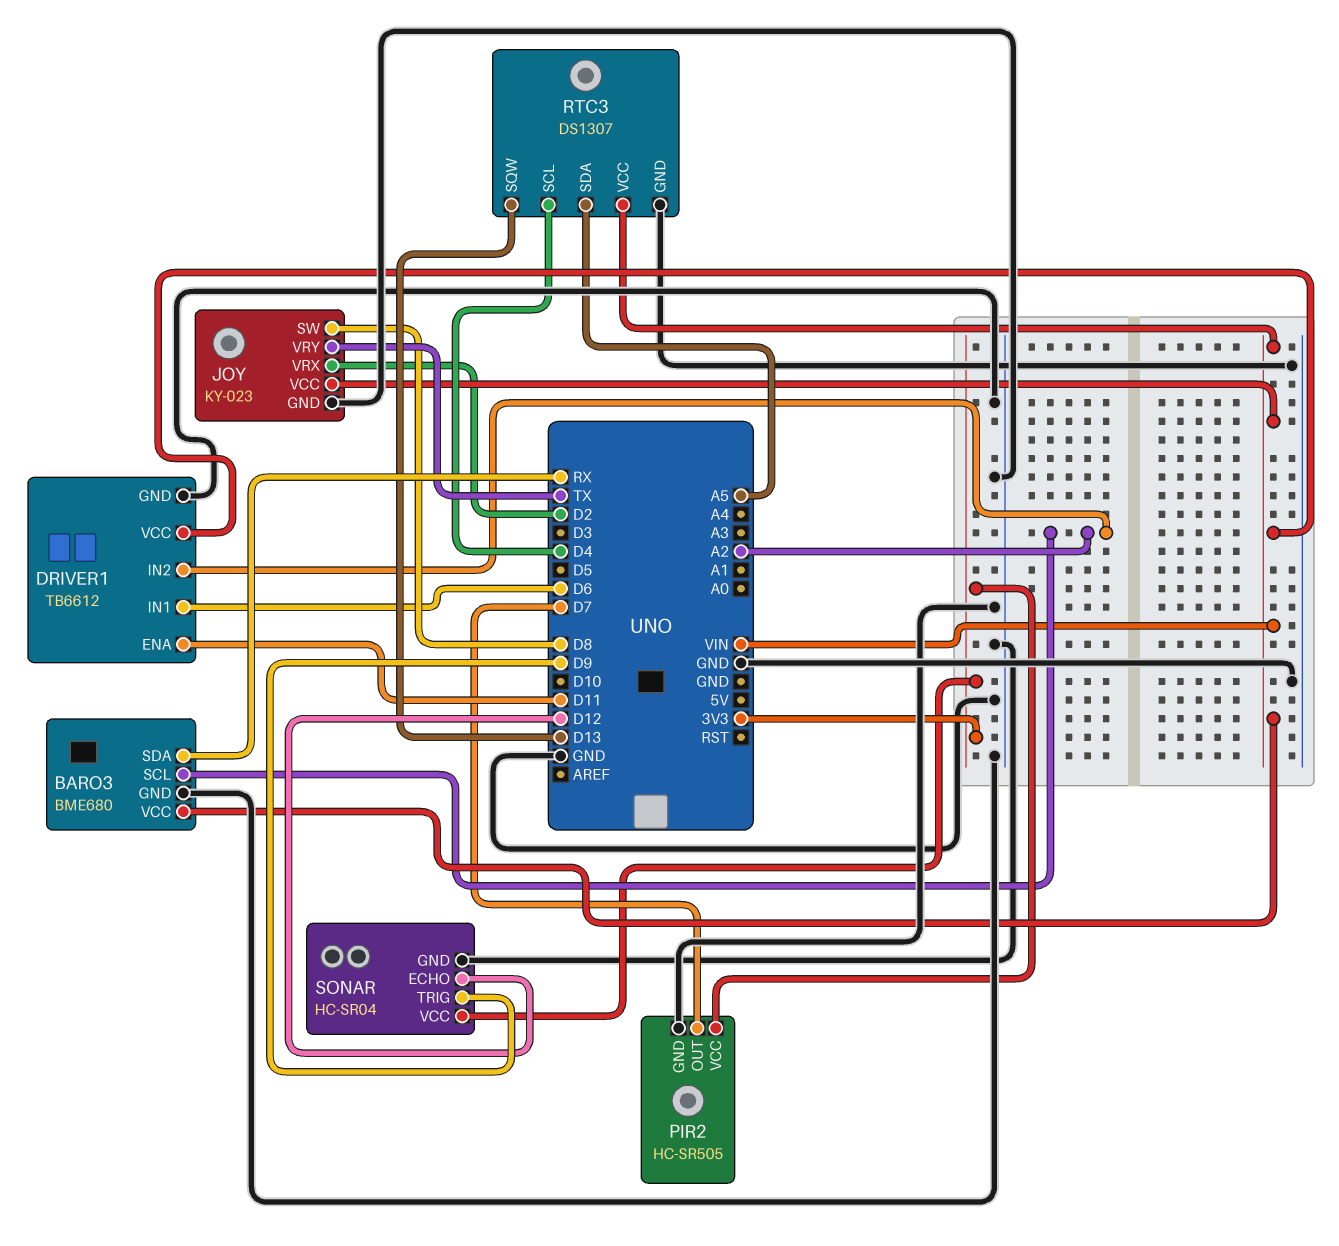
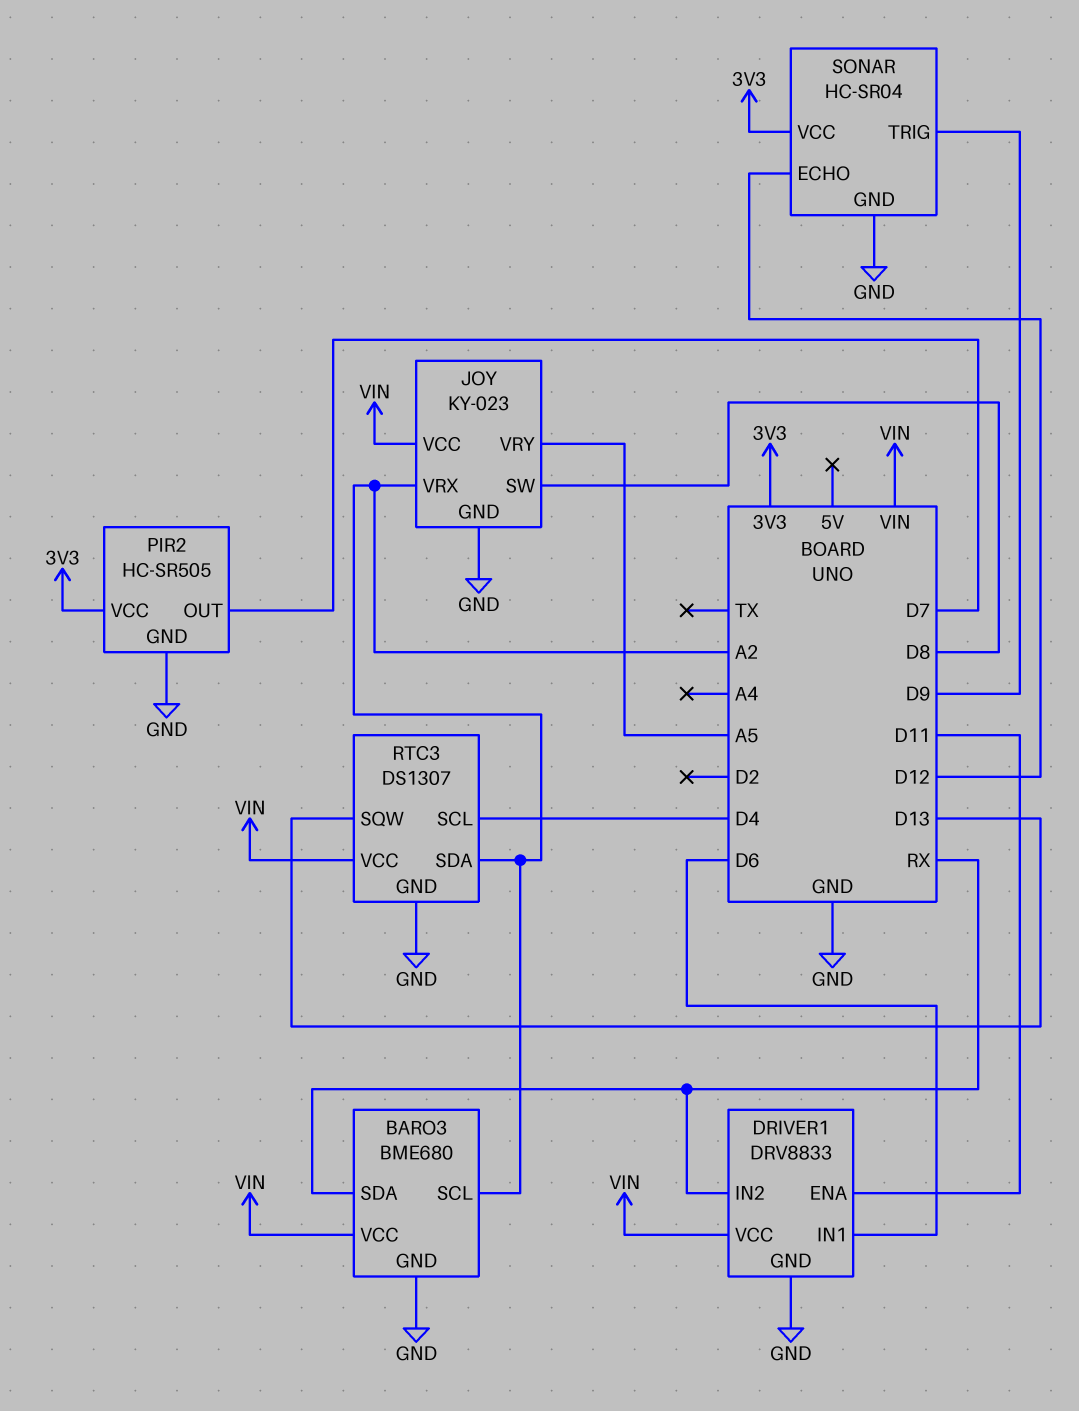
DRIVER1: TB6612 -> DRV8833
DRIVER1 pin IN2: A2 -> RX
JOY pin VRX: D2 -> A2
JOY pin VRY: TX -> A5
RTC3 pin SDA: A5 -> A2

